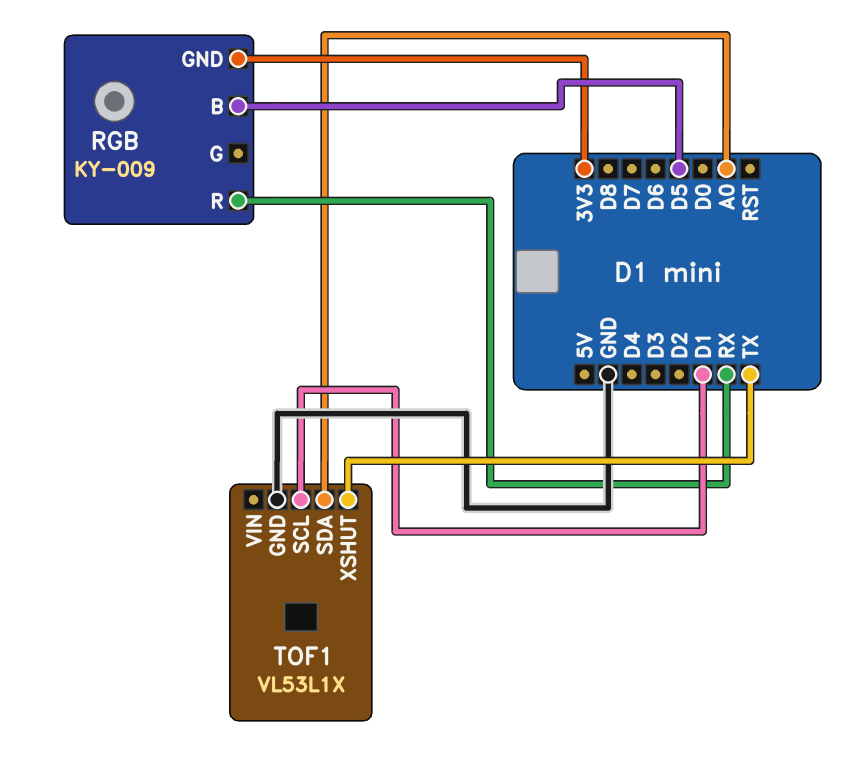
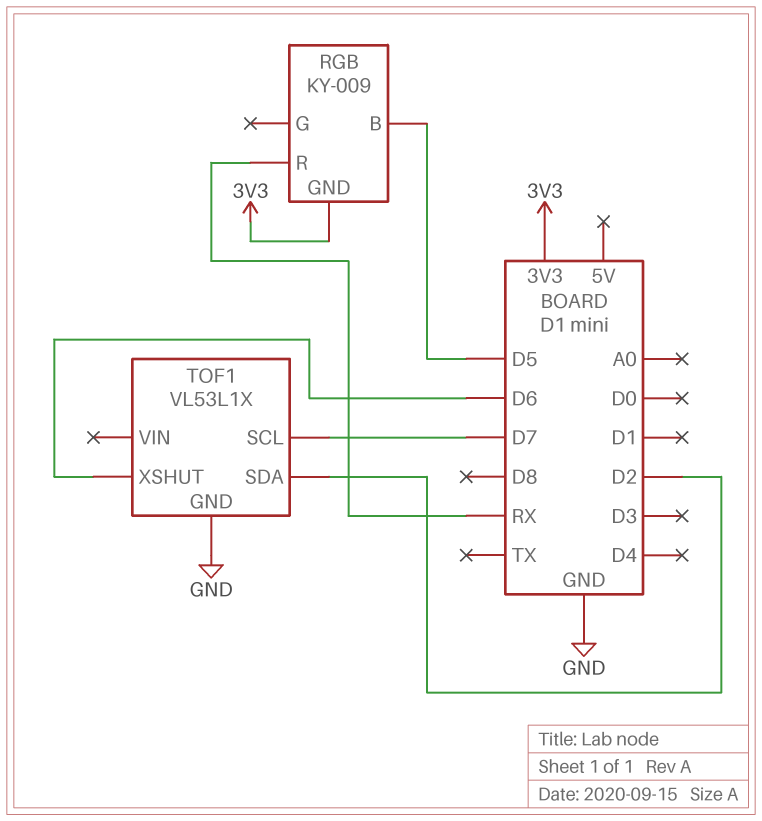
TOF1 pin SCL: D1 -> D7
TOF1 pin SDA: A0 -> D2
TOF1 pin XSHUT: TX -> D6

